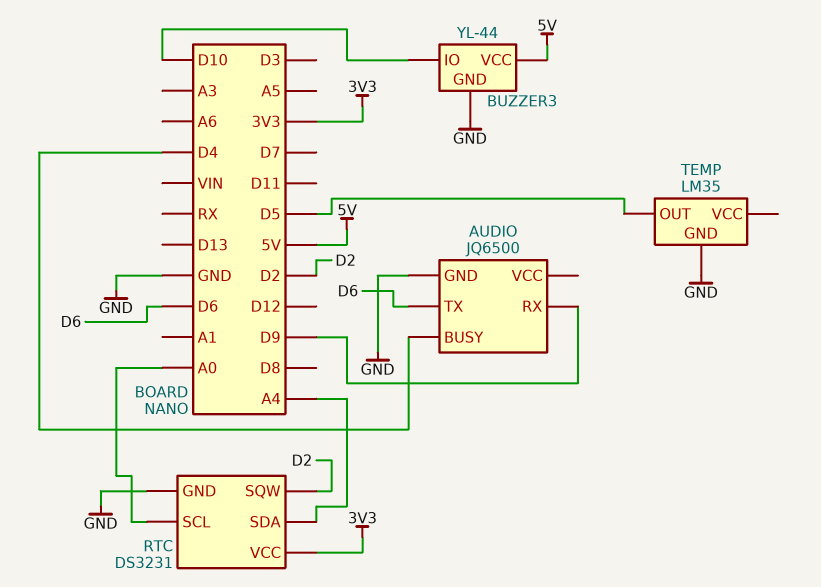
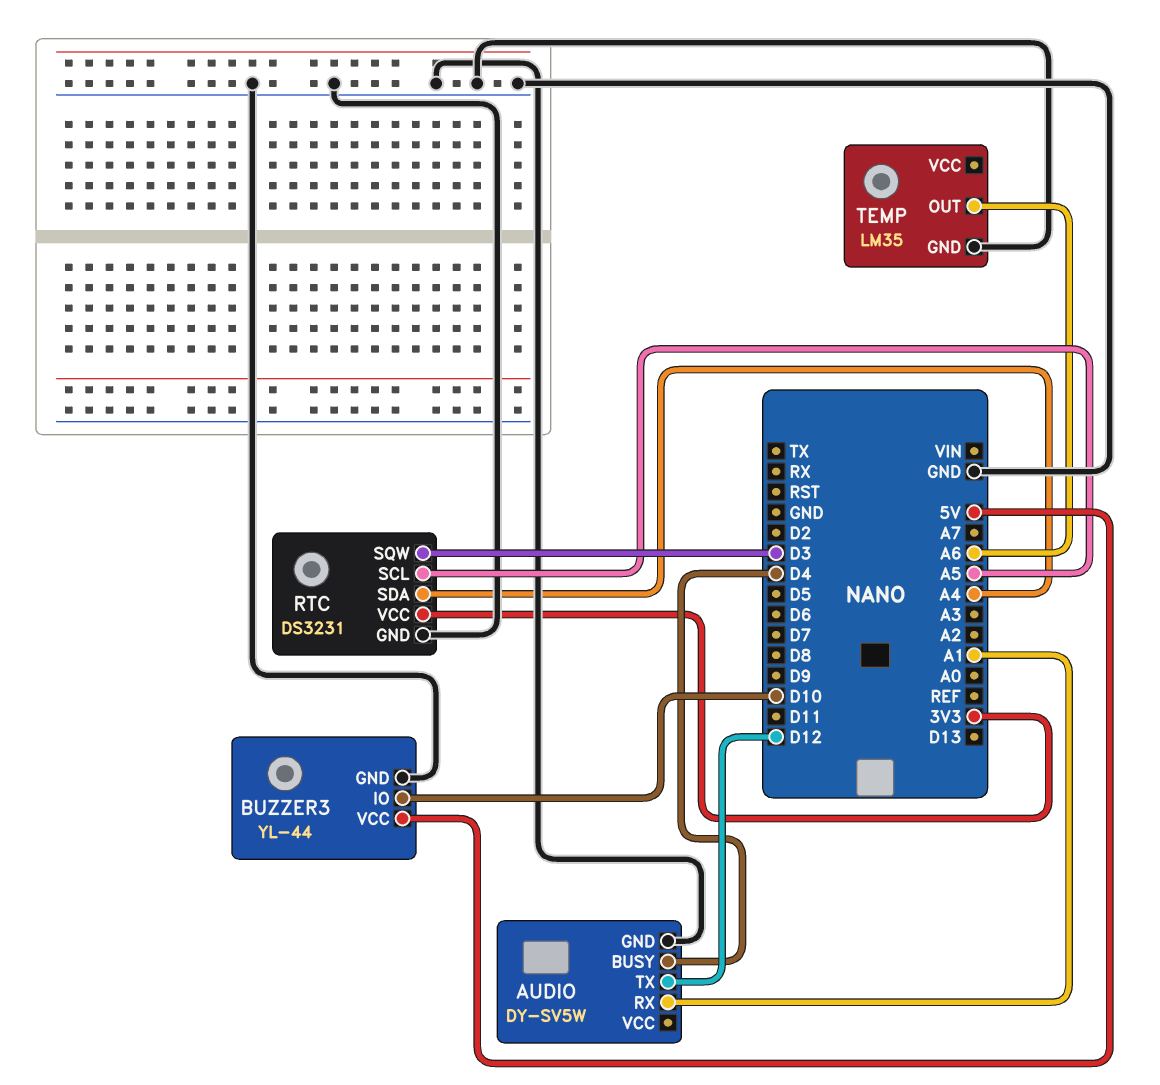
AUDIO: JQ6500 -> DY-SV5W
AUDIO pin RX: D9 -> A1
AUDIO pin TX: D6 -> D12
RTC pin SCL: A0 -> A5
RTC pin SQW: D2 -> D3
TEMP pin OUT: D5 -> A6

